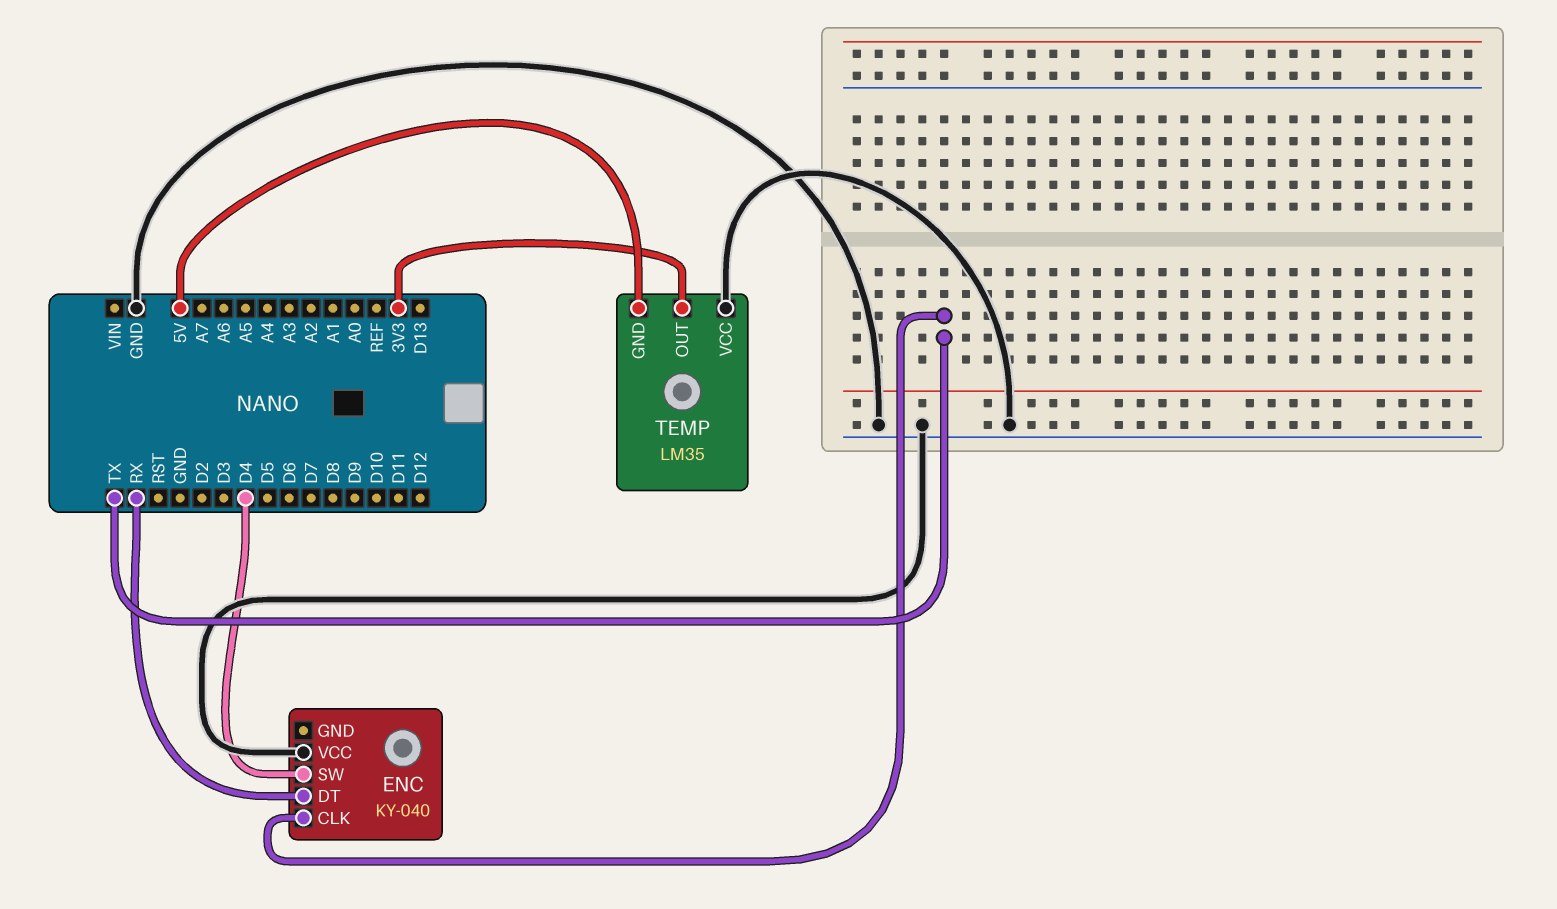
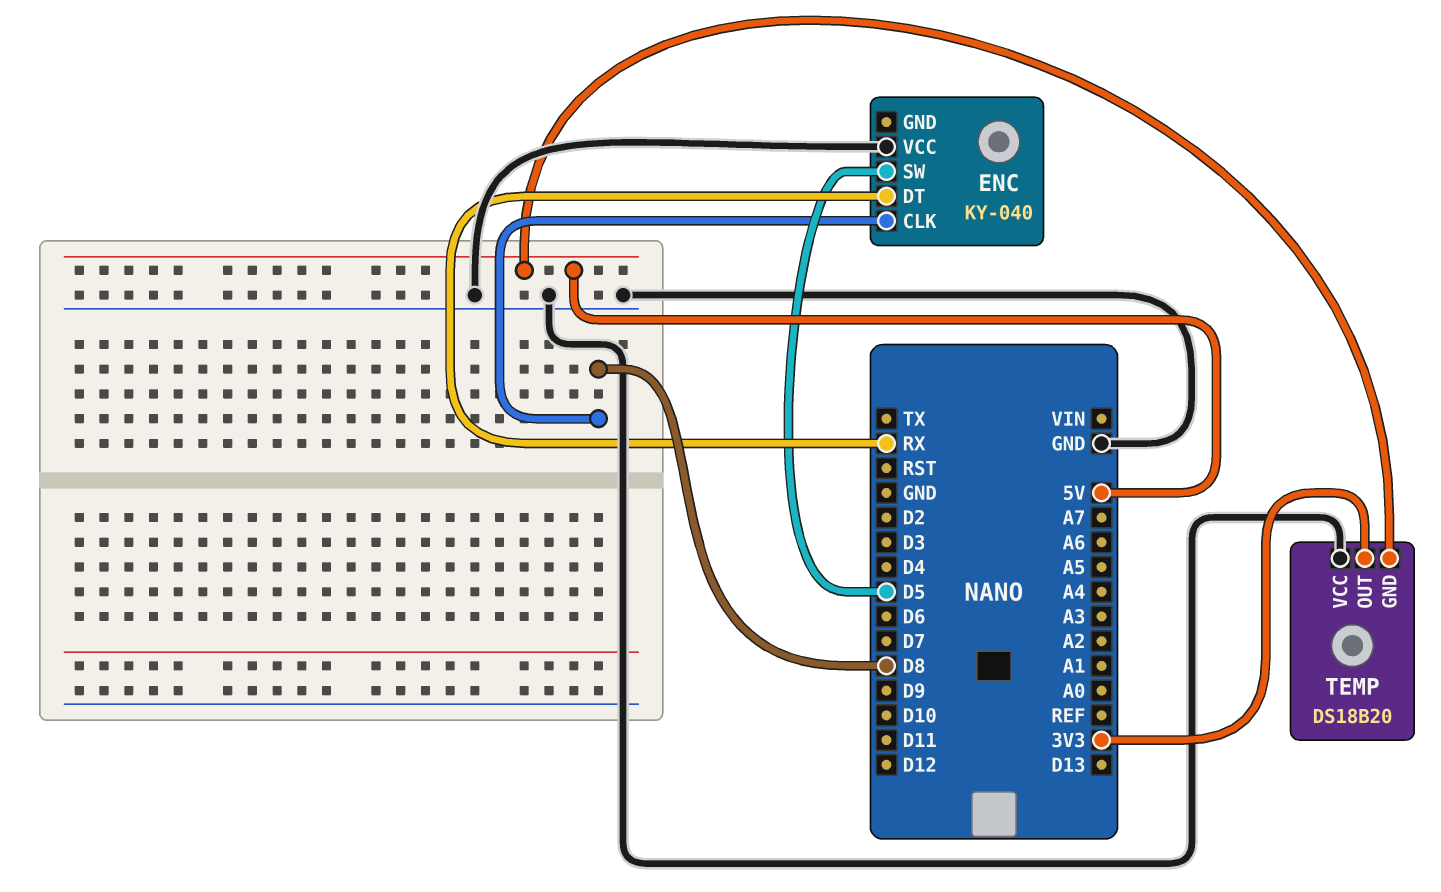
ENC pin CLK: TX -> D8
ENC pin SW: D4 -> D5
TEMP: LM35 -> DS18B20

